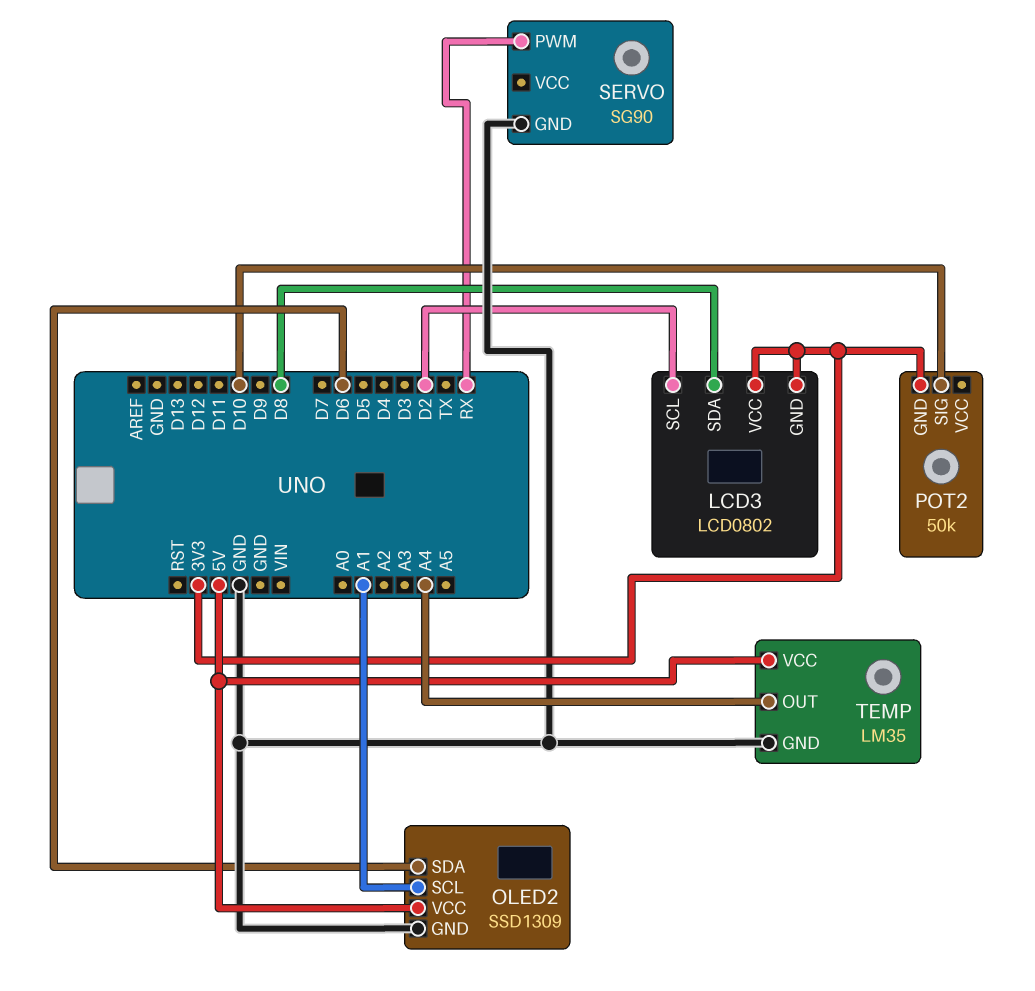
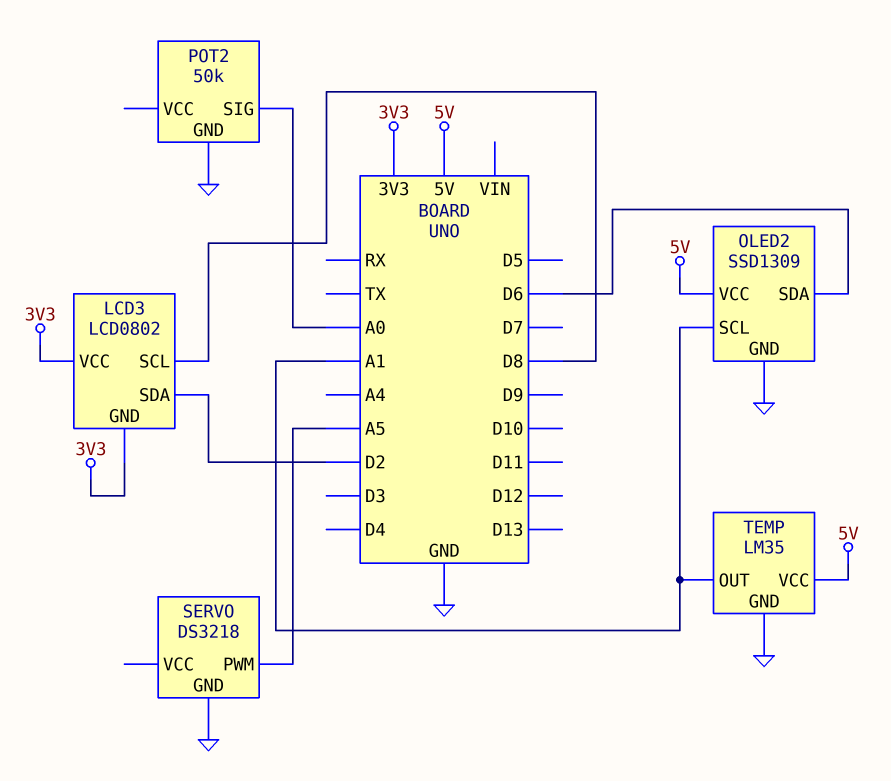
LCD3 pin SCL: D2 -> D8
LCD3 pin SDA: D8 -> D2
POT2 pin GND: 3V3 -> GND
POT2 pin SIG: D10 -> A0
SERVO: SG90 -> DS3218
SERVO pin PWM: RX -> A5
TEMP pin OUT: A4 -> A1

